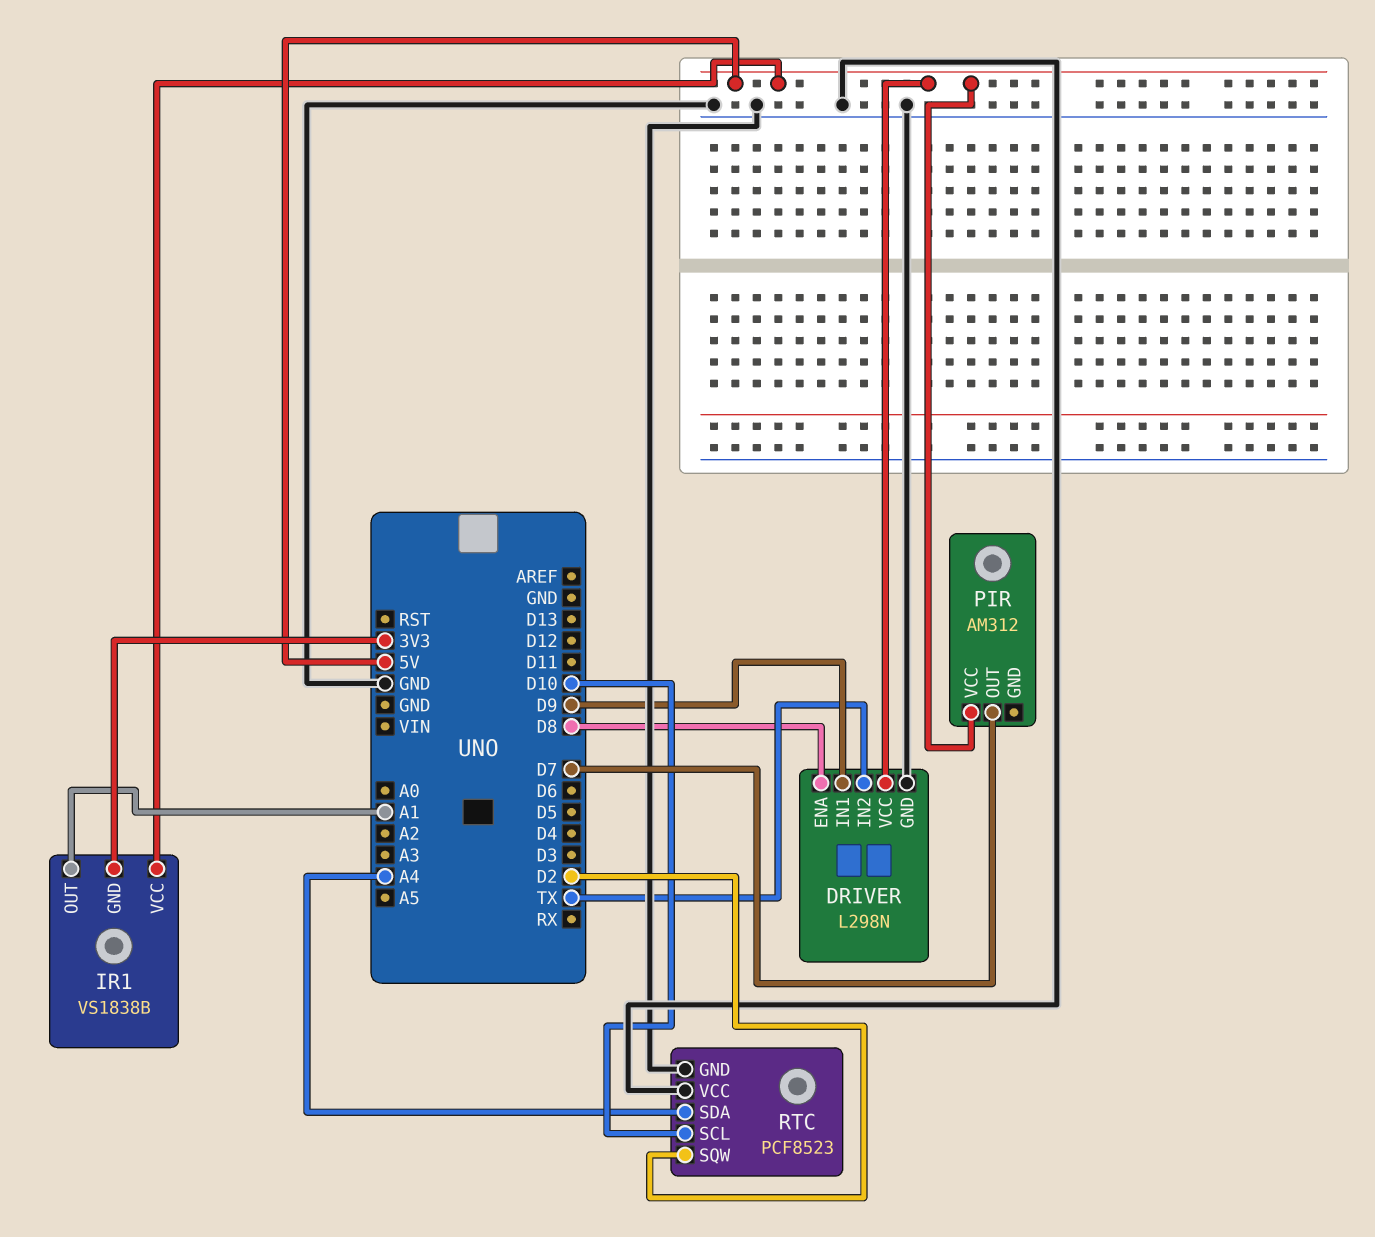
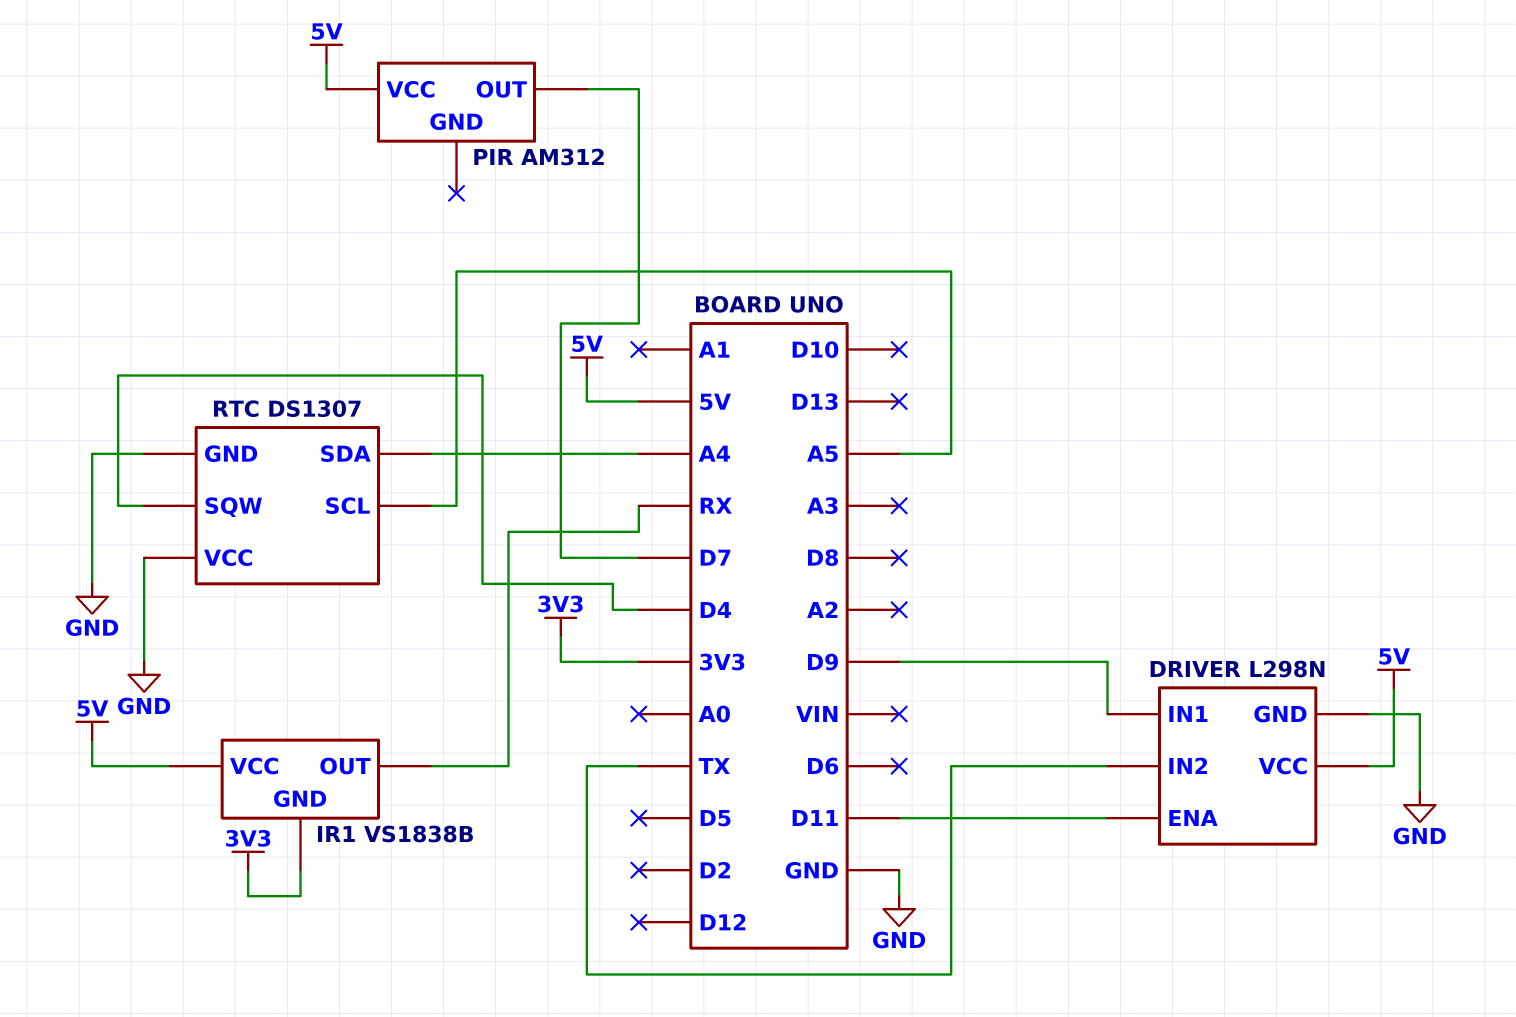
DRIVER pin ENA: D8 -> D11
IR1 pin OUT: A1 -> RX
RTC: PCF8523 -> DS1307
RTC pin SCL: D10 -> A5
RTC pin SQW: D2 -> D4

